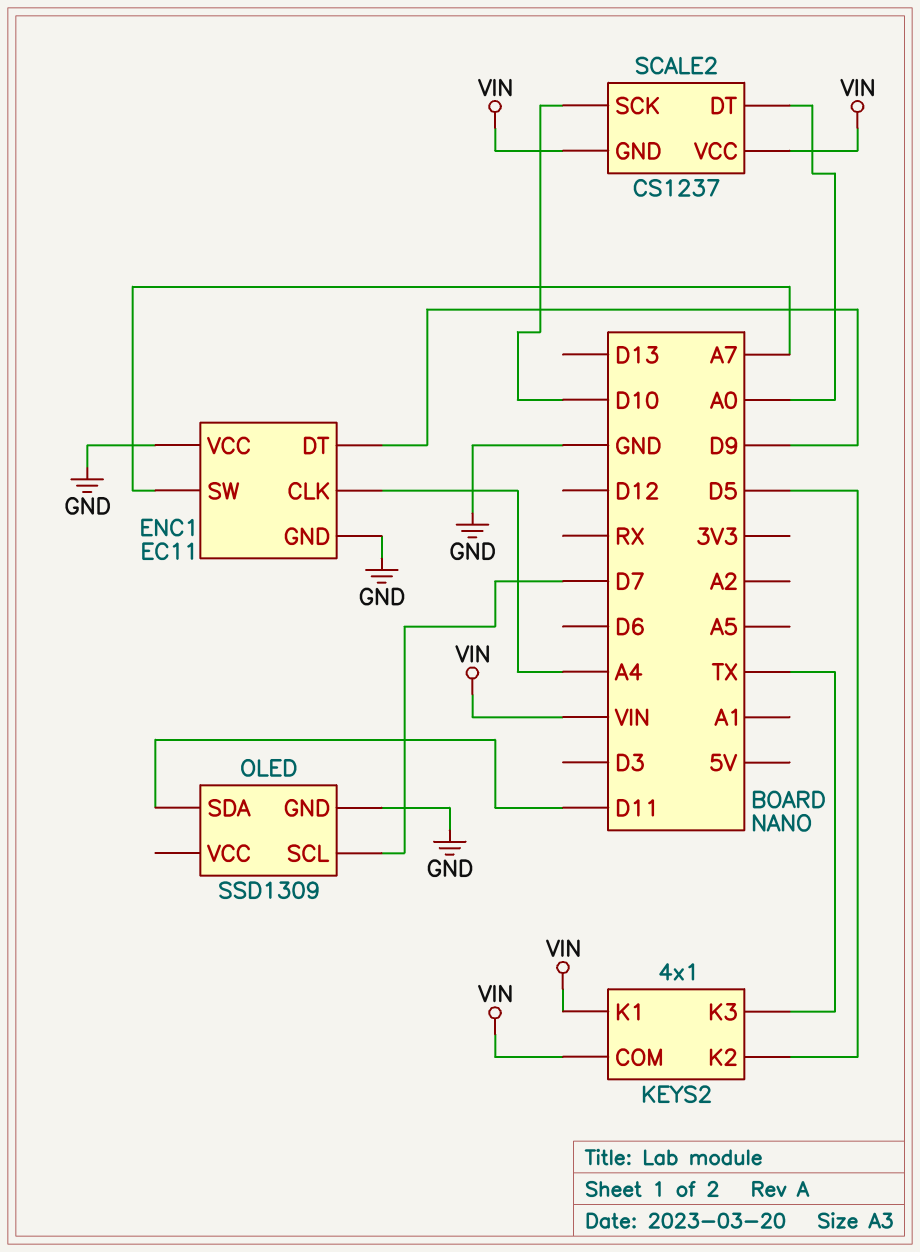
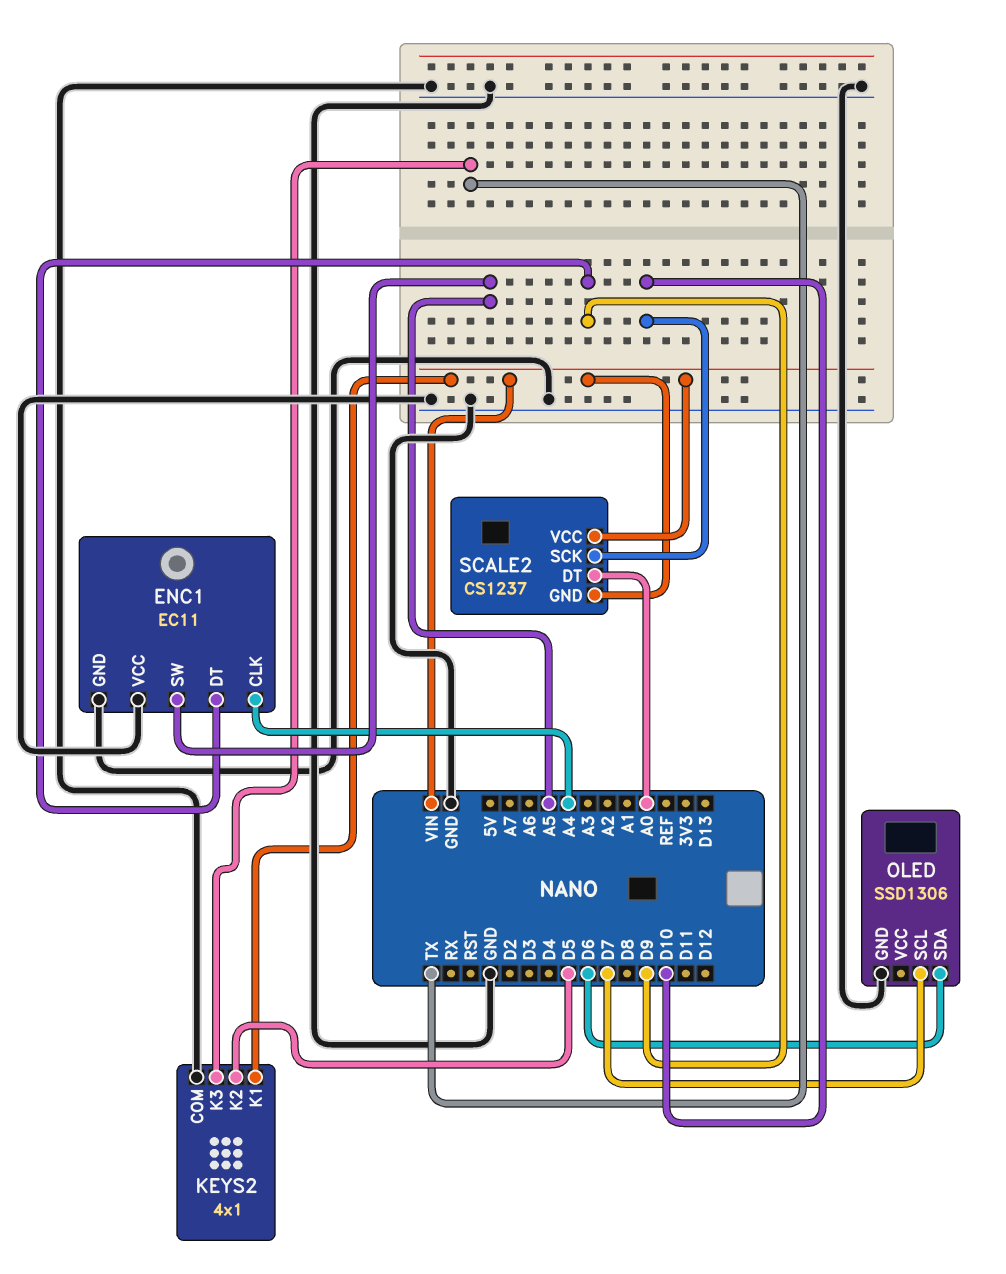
ENC1 pin SW: A7 -> A5
KEYS2 pin COM: VIN -> GND
OLED: SSD1309 -> SSD1306
OLED pin SDA: D11 -> D6

